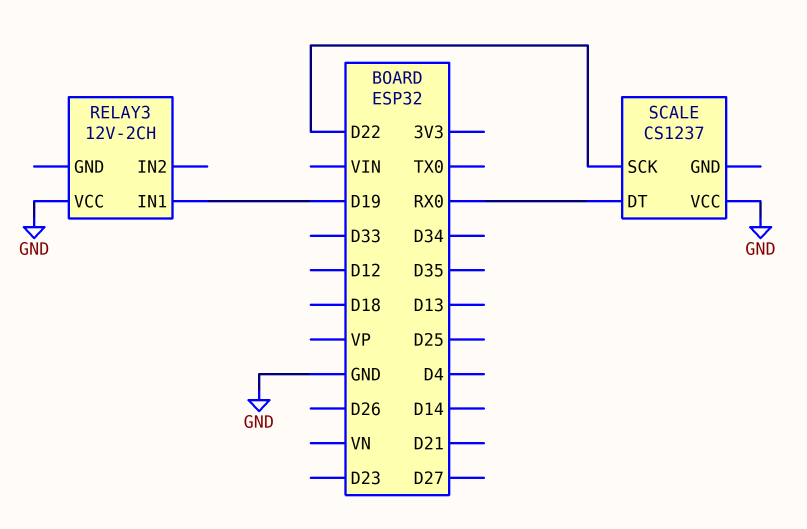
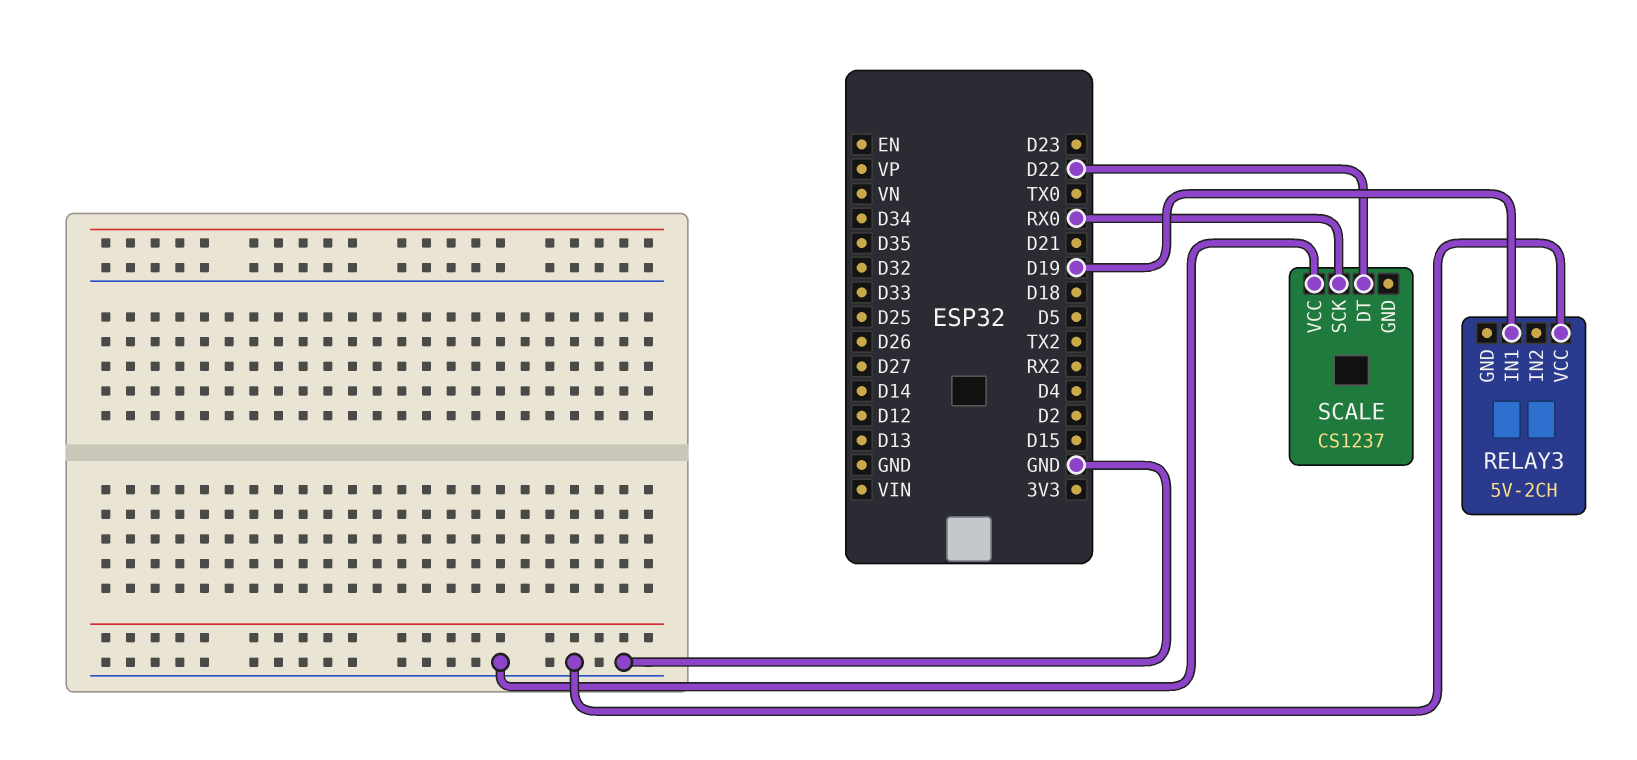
RELAY3: 12V-2CH -> 5V-2CH
SCALE pin DT: RX0 -> D22
SCALE pin SCK: D22 -> RX0

